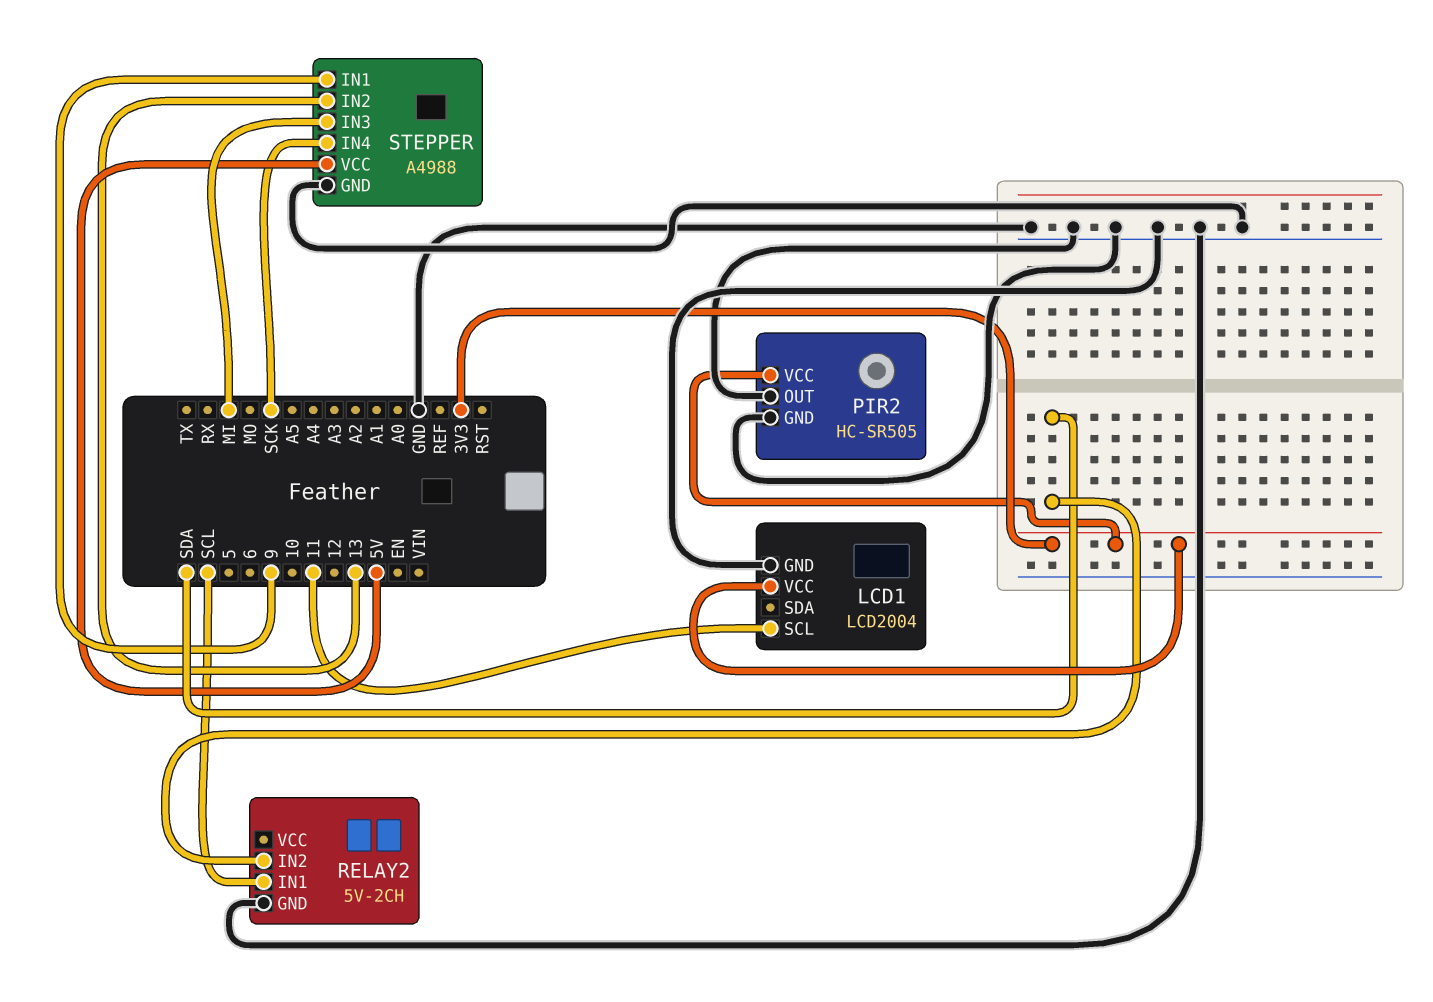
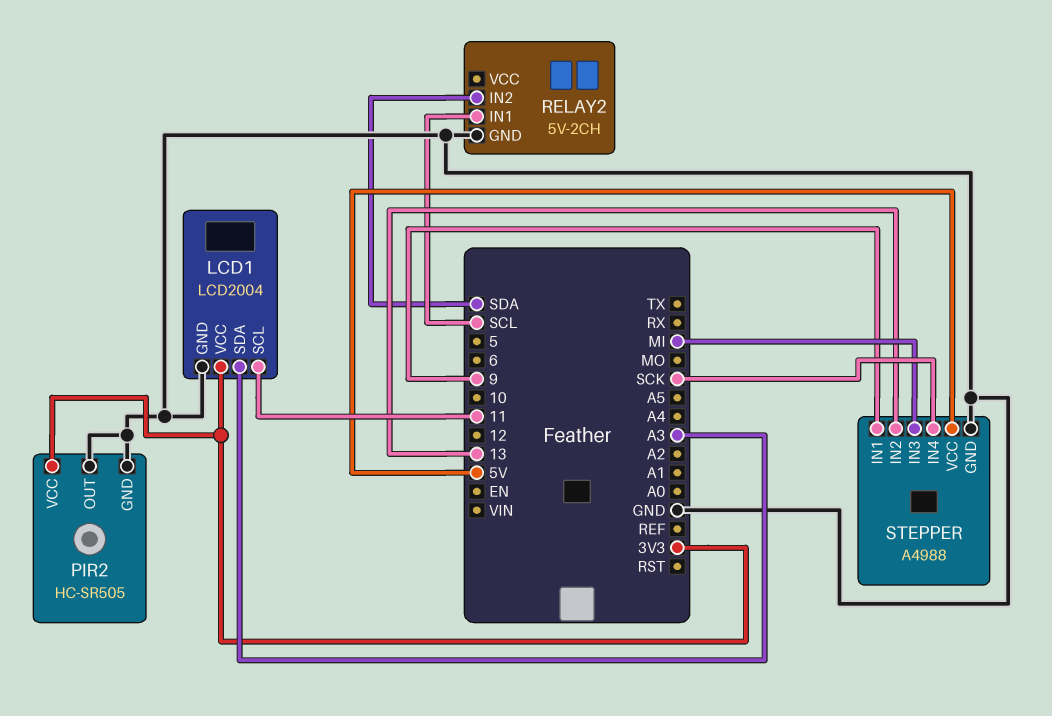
LCD1 pin SDA: none -> A3

